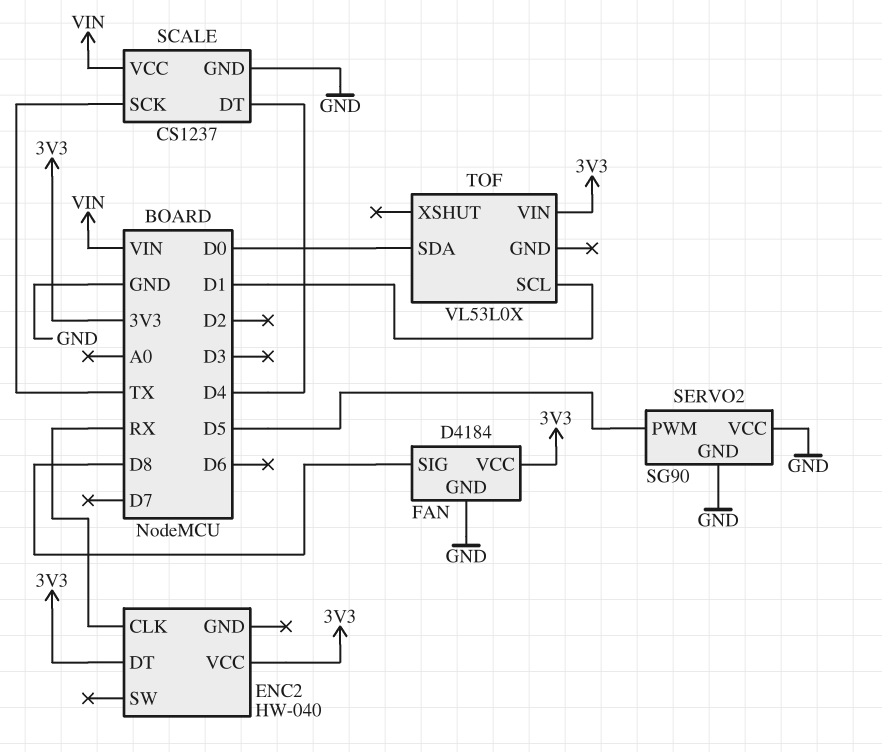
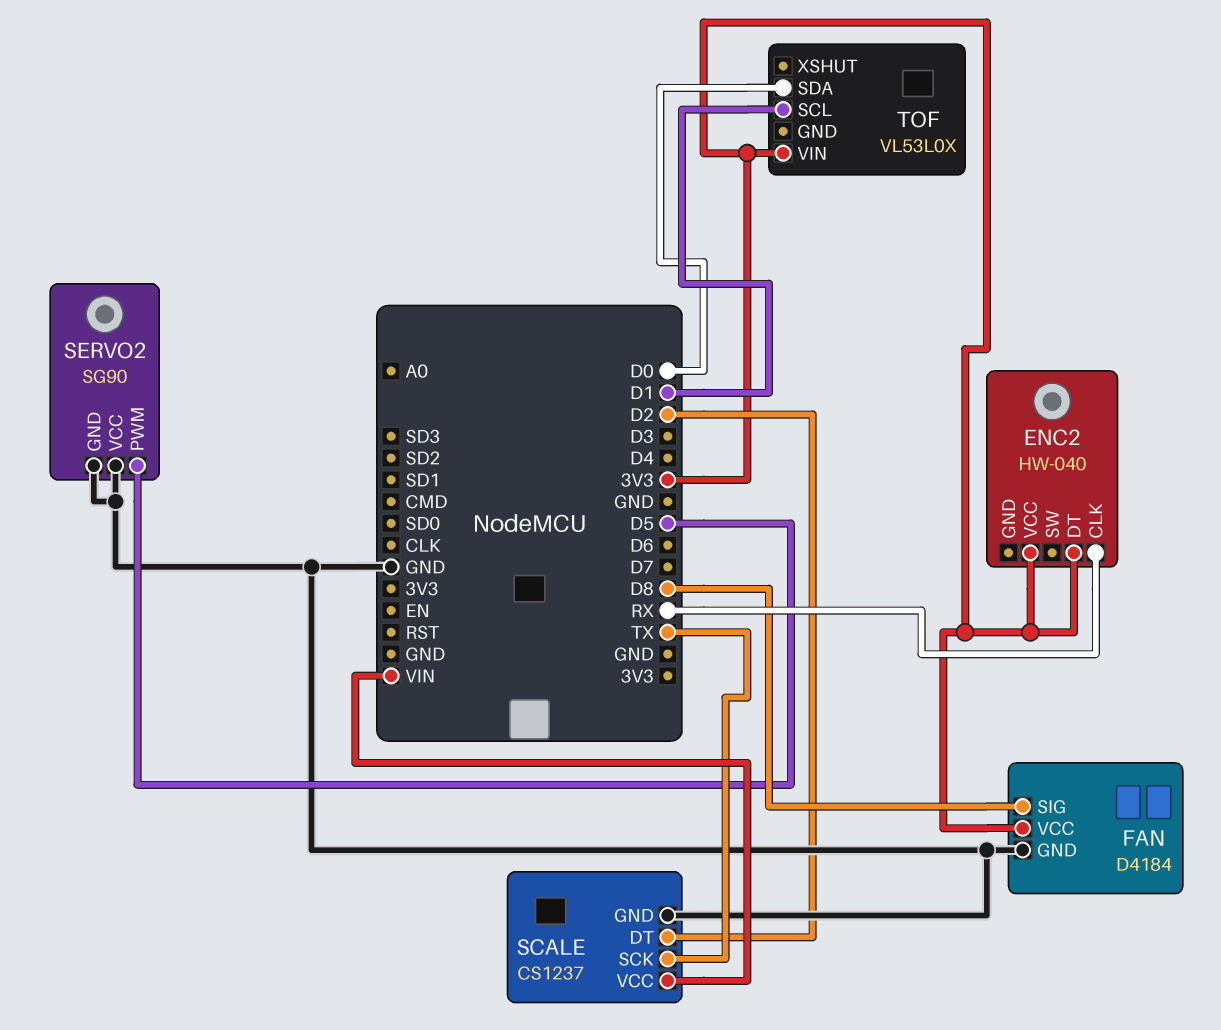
SCALE pin DT: D4 -> D2

